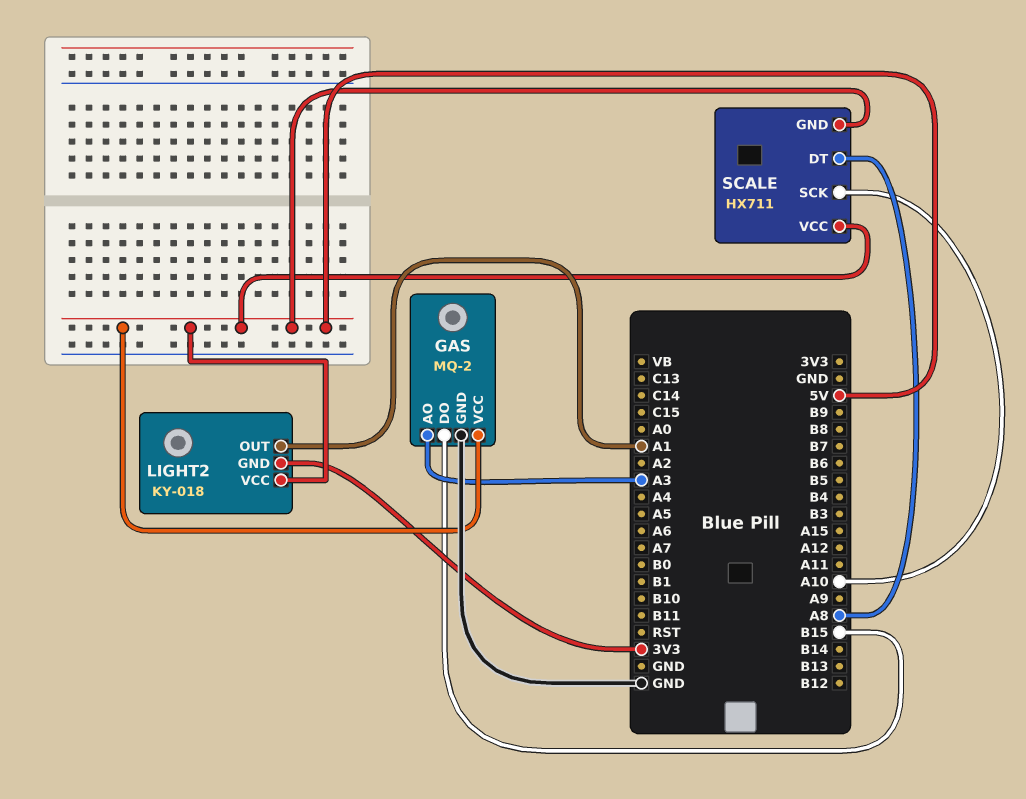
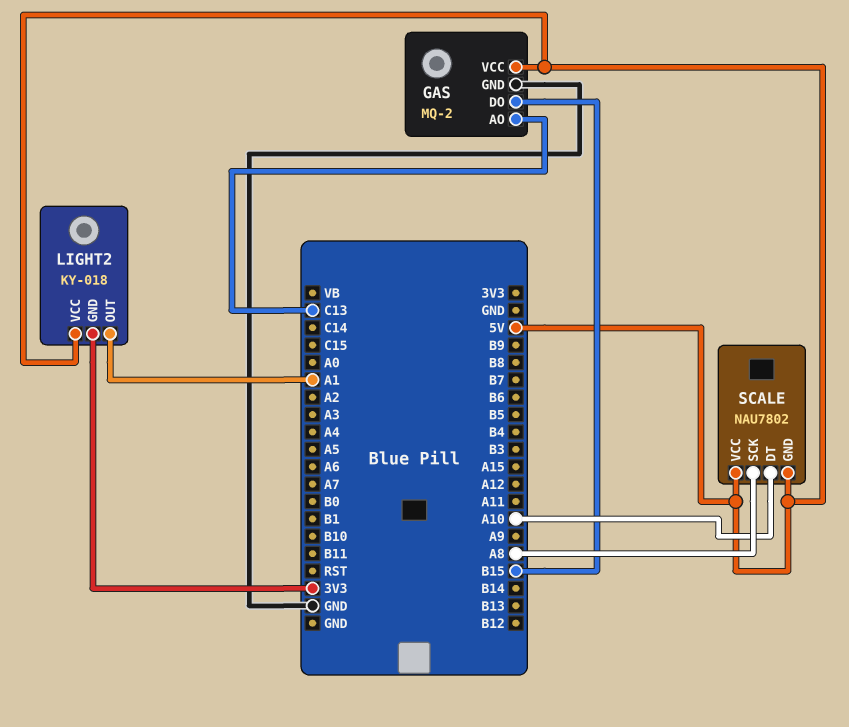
GAS pin AO: A3 -> C13
SCALE: HX711 -> NAU7802
SCALE pin DT: A8 -> A10
SCALE pin SCK: A10 -> A8

